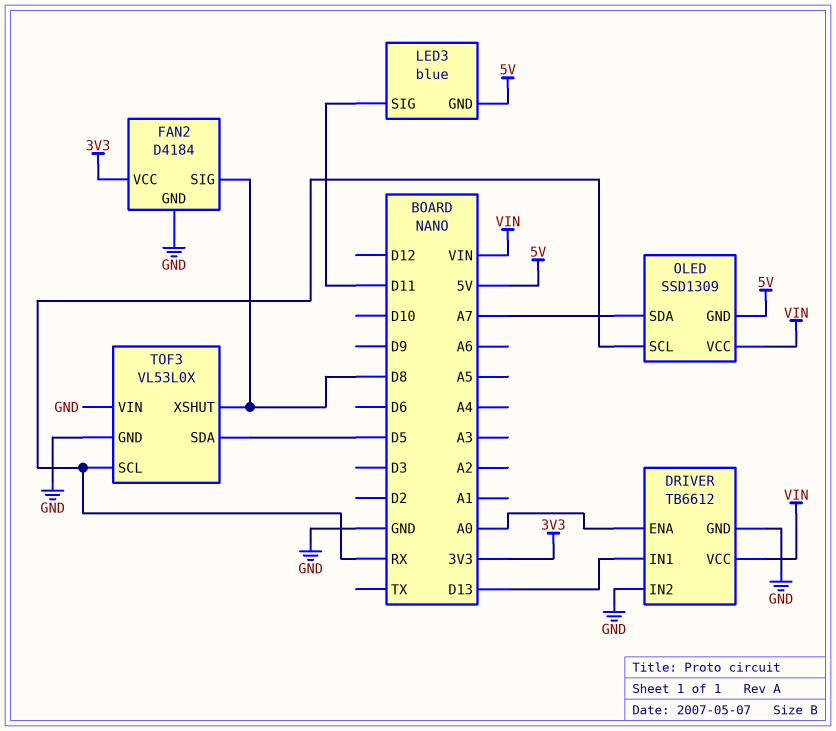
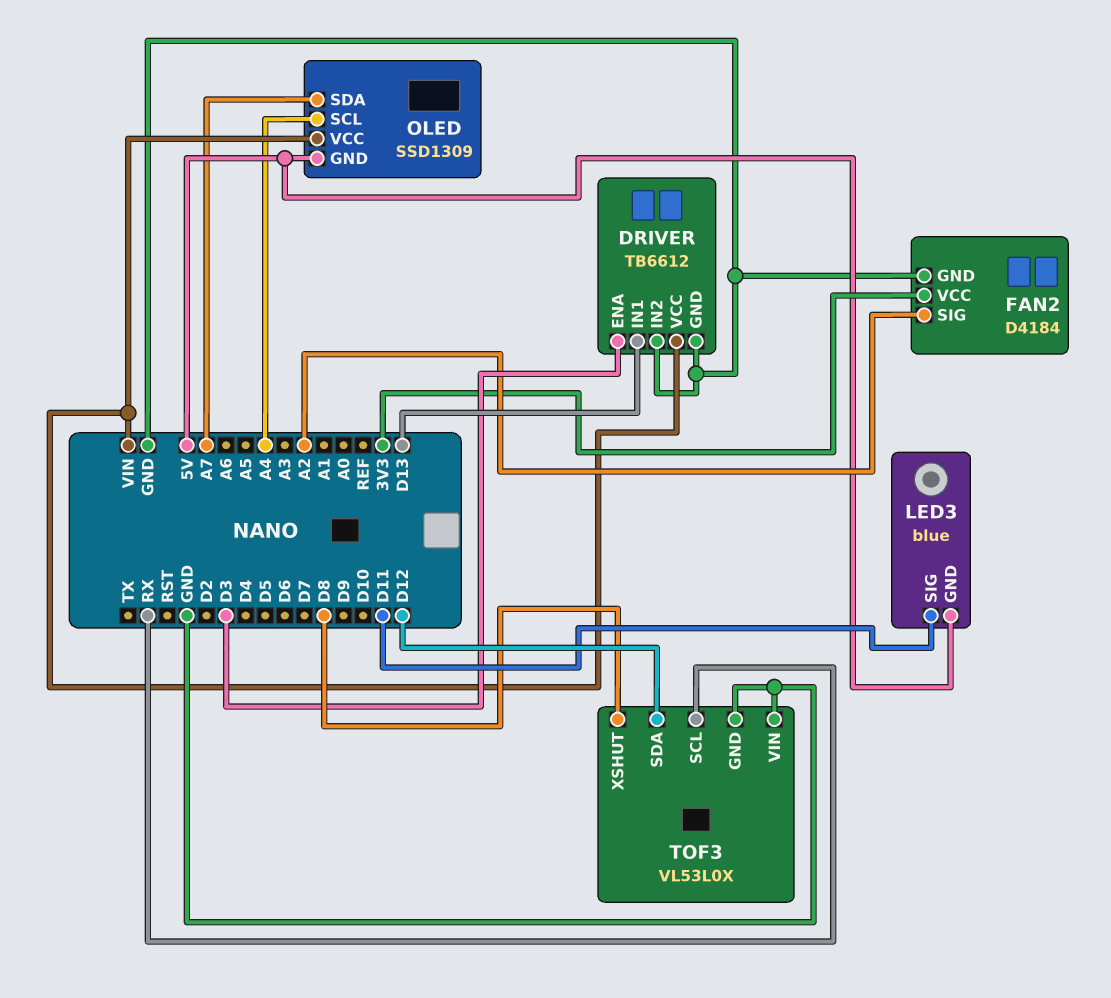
DRIVER pin ENA: A0 -> D3
FAN2 pin SIG: D8 -> A2
OLED pin SCL: RX -> A4
TOF3 pin SDA: D5 -> D12

